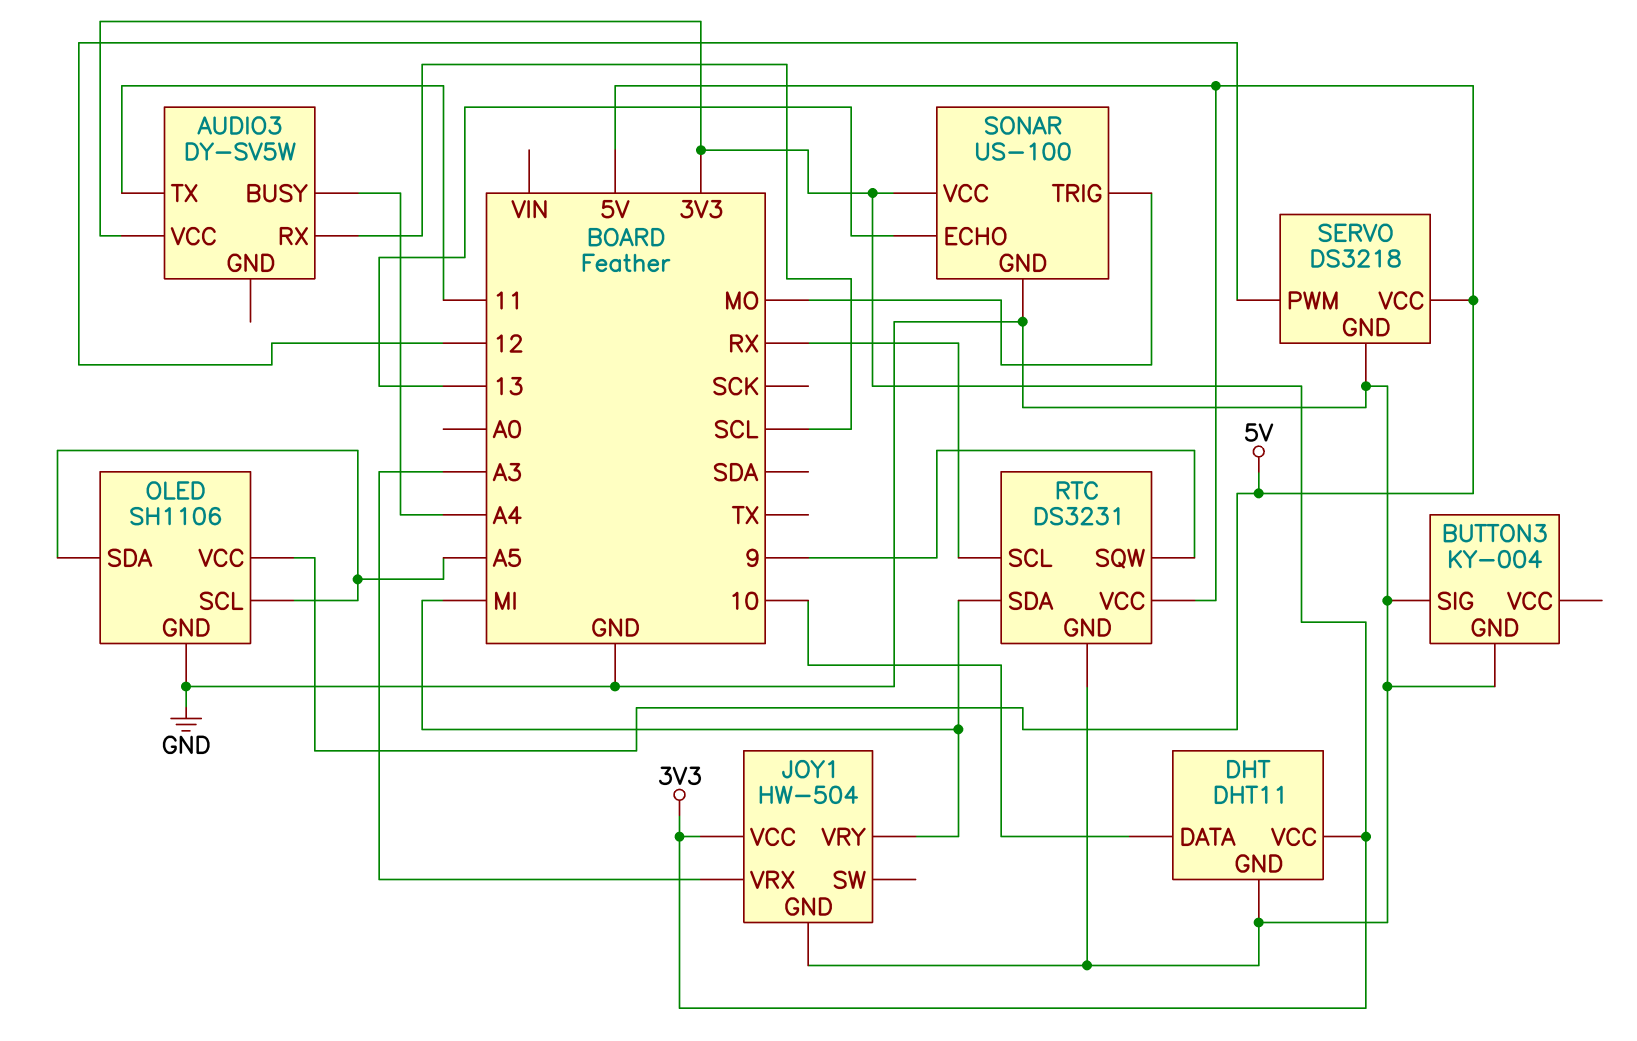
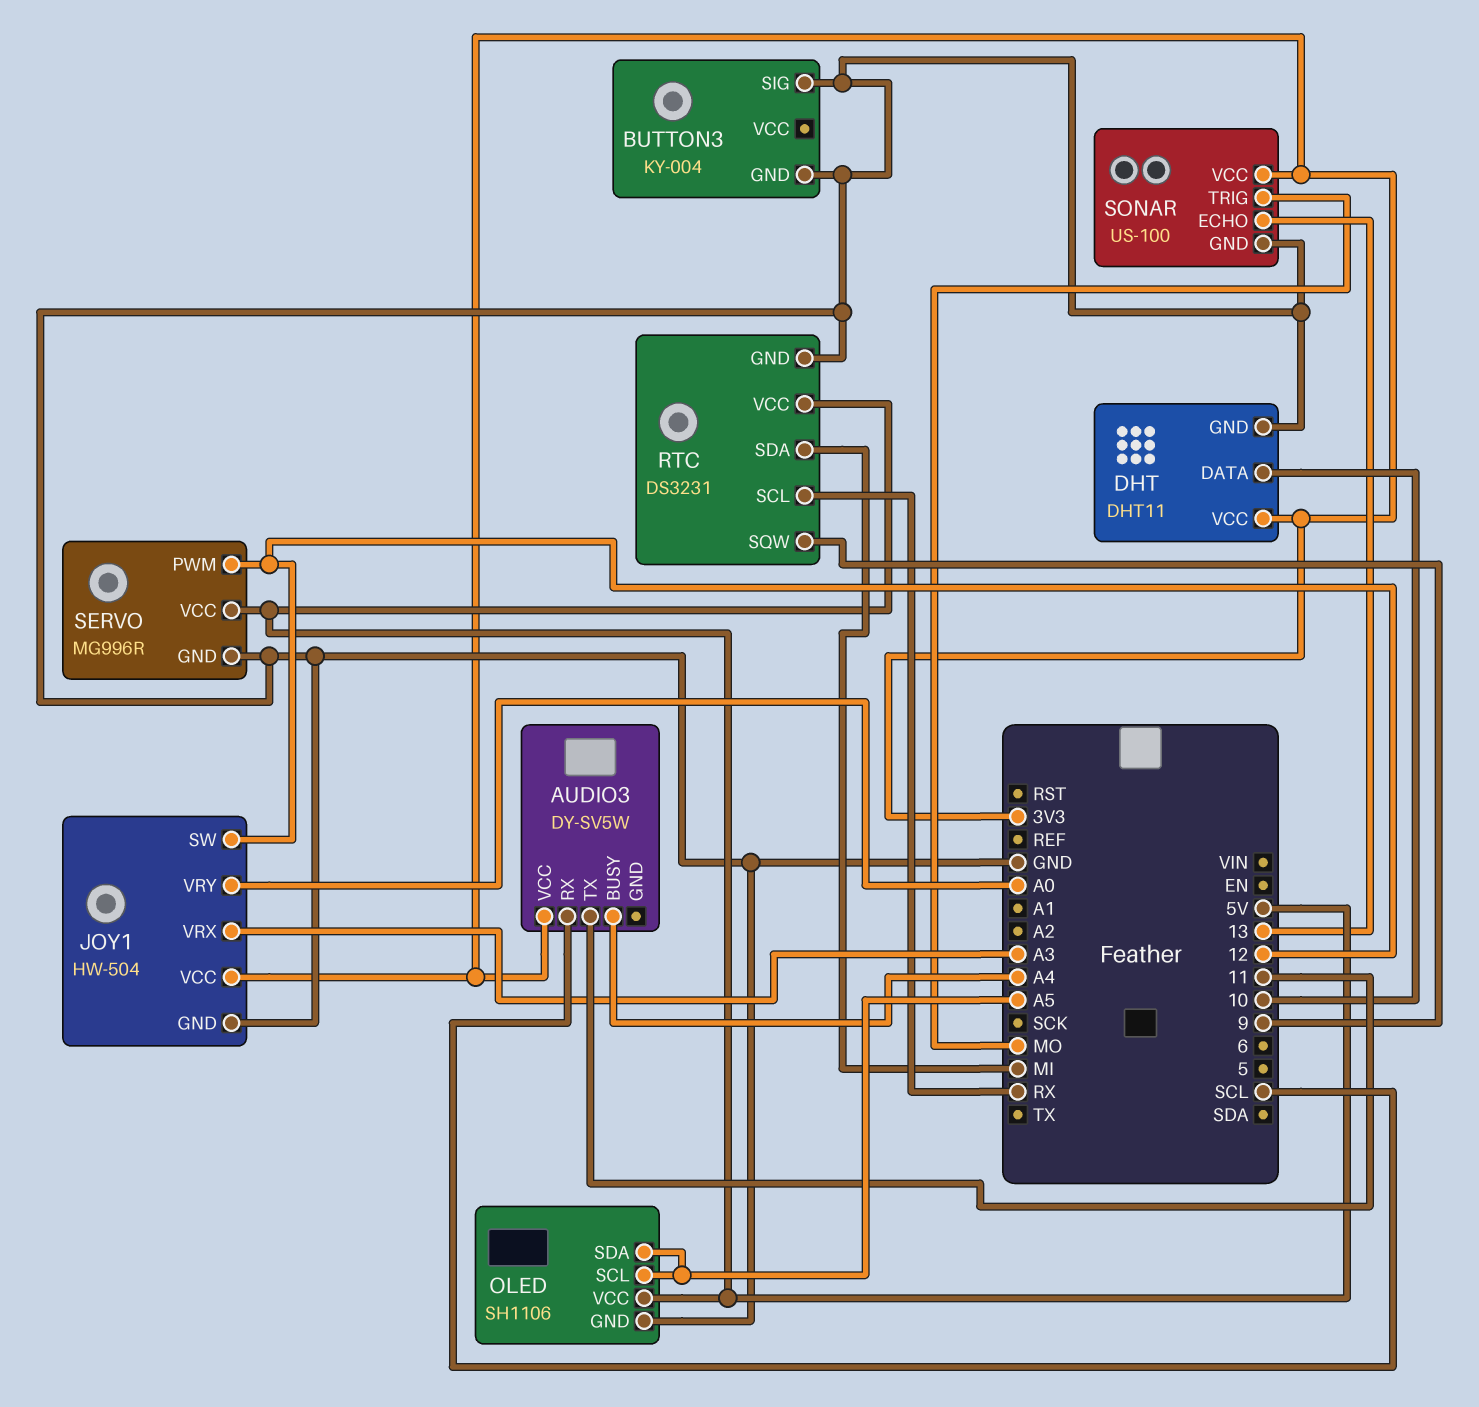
JOY1 pin SW: none -> 12
JOY1 pin VRY: MI -> A0
SERVO: DS3218 -> MG996R

